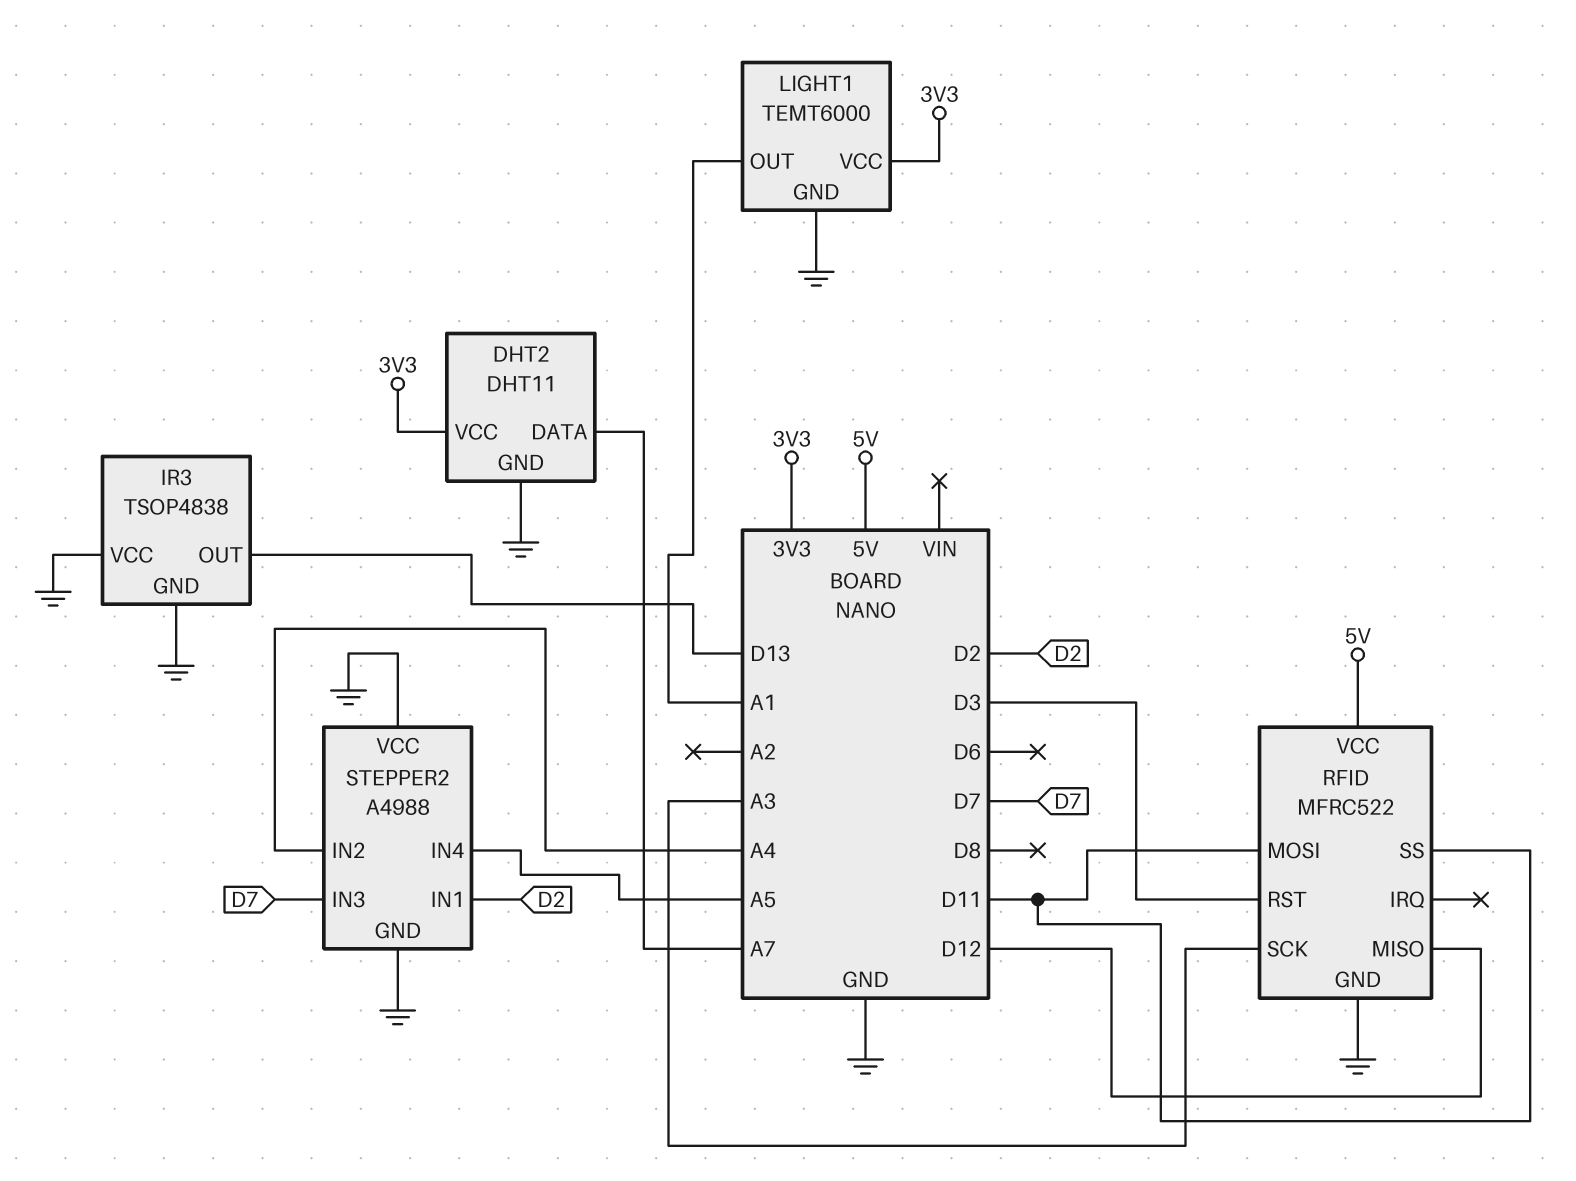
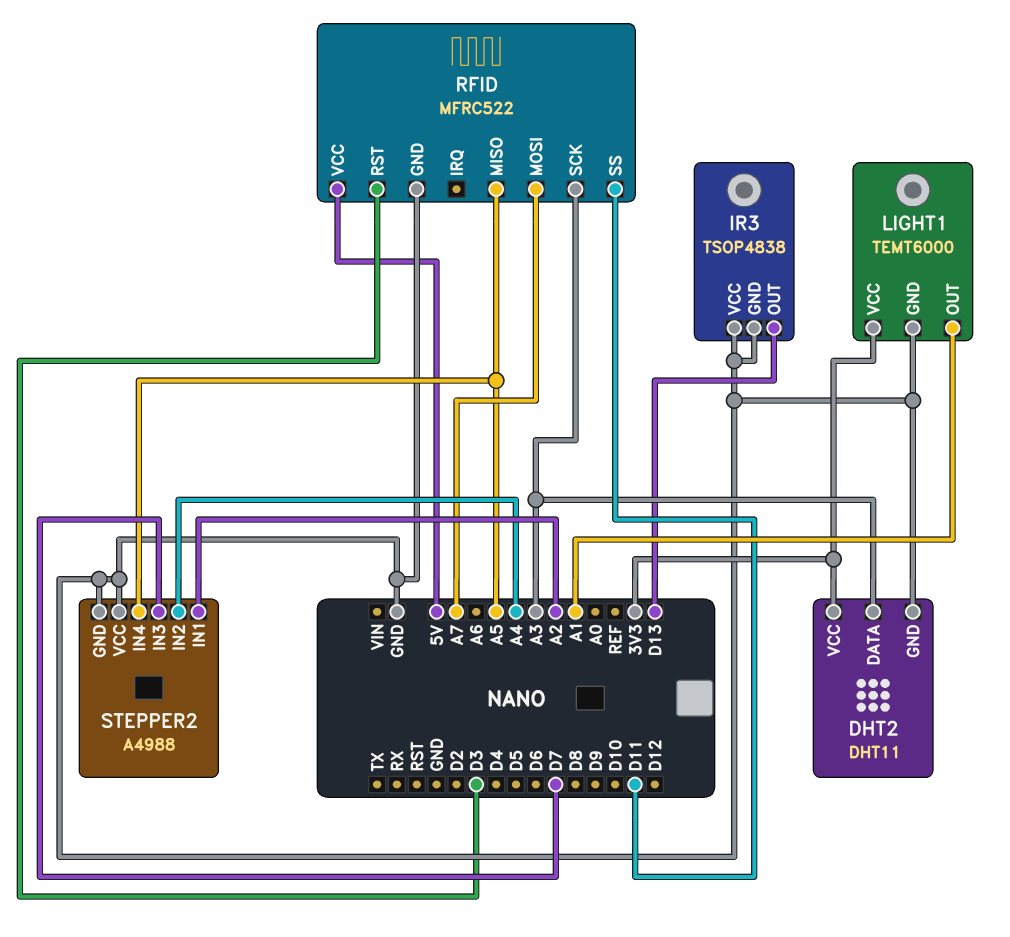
DHT2 pin DATA: A7 -> A3
RFID pin MISO: D12 -> A5
RFID pin MOSI: D11 -> A7
STEPPER2 pin IN1: D2 -> A2

